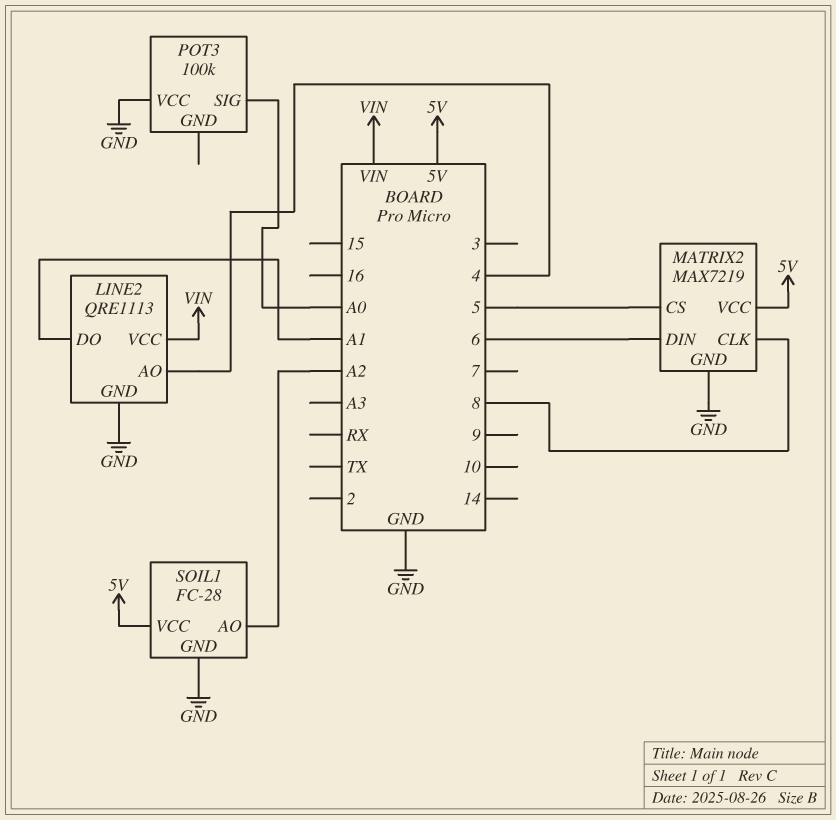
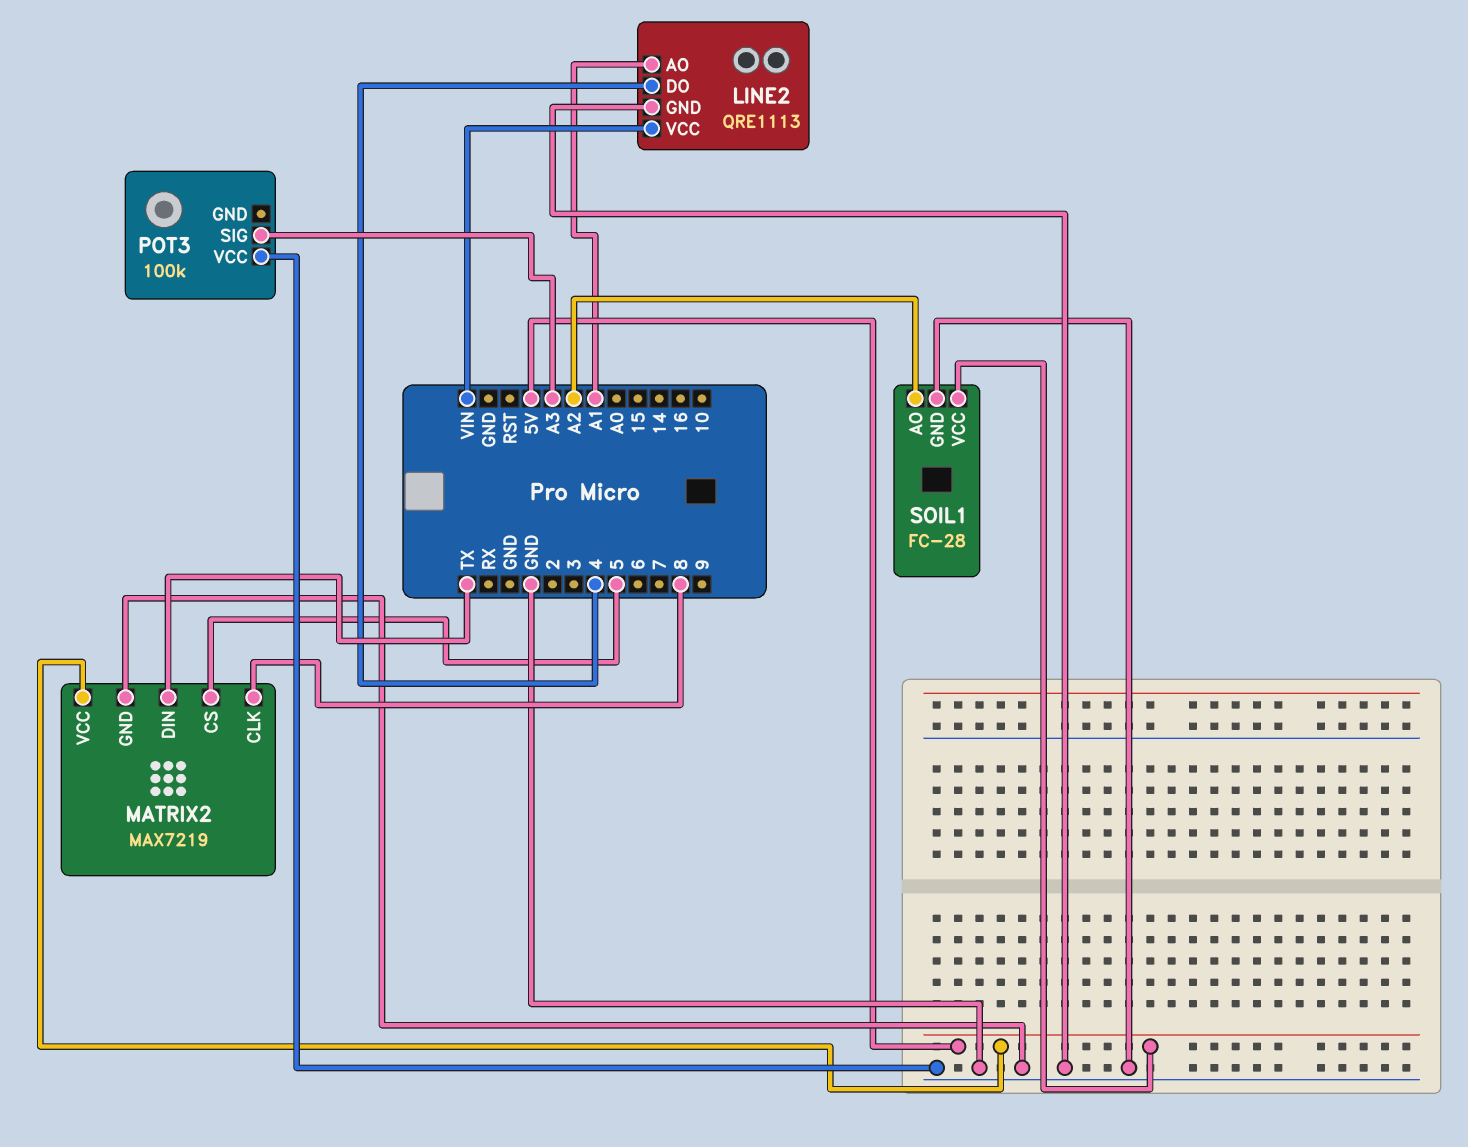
LINE2 pin AO: 4 -> A1
LINE2 pin DO: A1 -> 4
MATRIX2 pin DIN: 6 -> TX
POT3 pin SIG: A0 -> A3

